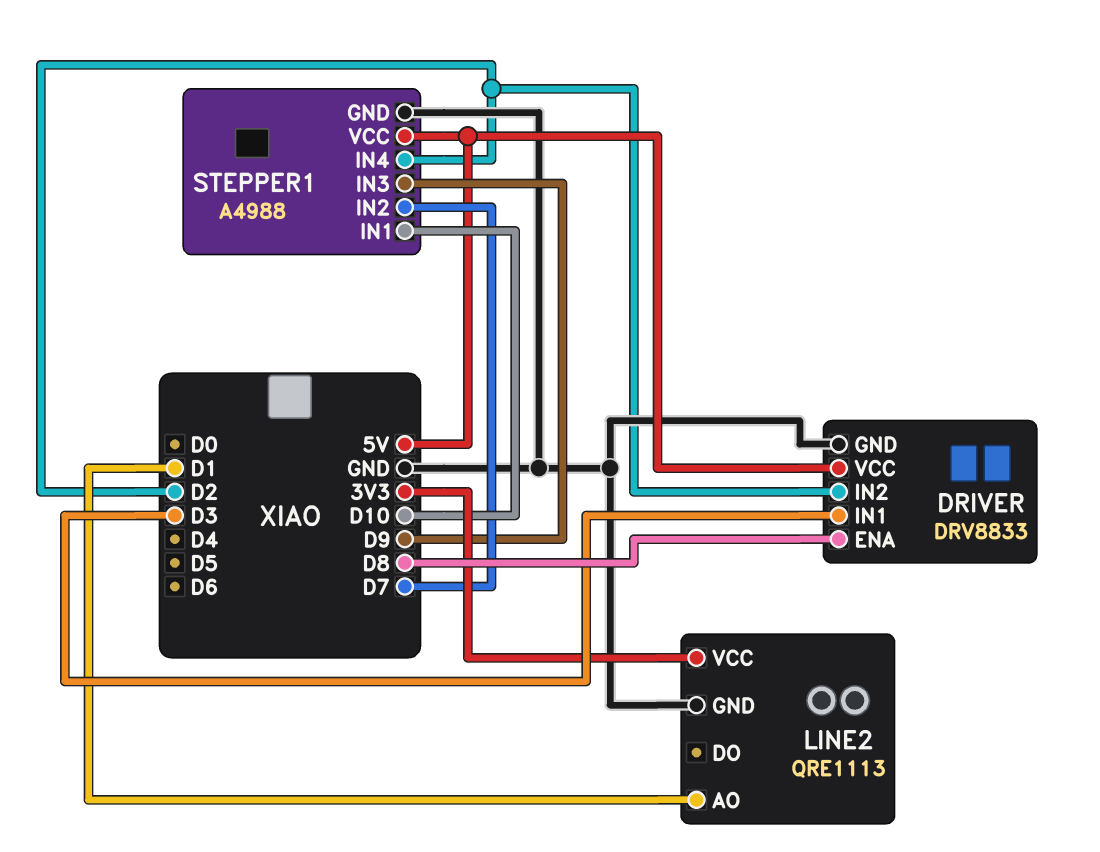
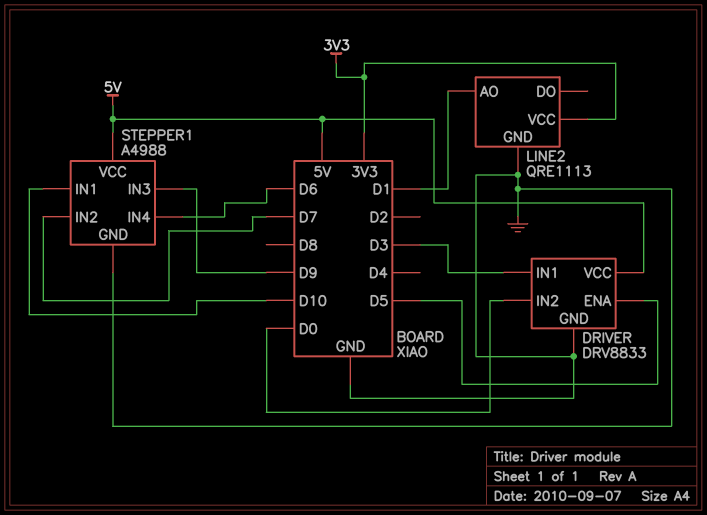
DRIVER pin ENA: D8 -> D5
DRIVER pin IN2: D2 -> D0
STEPPER1 pin IN4: D2 -> D6

